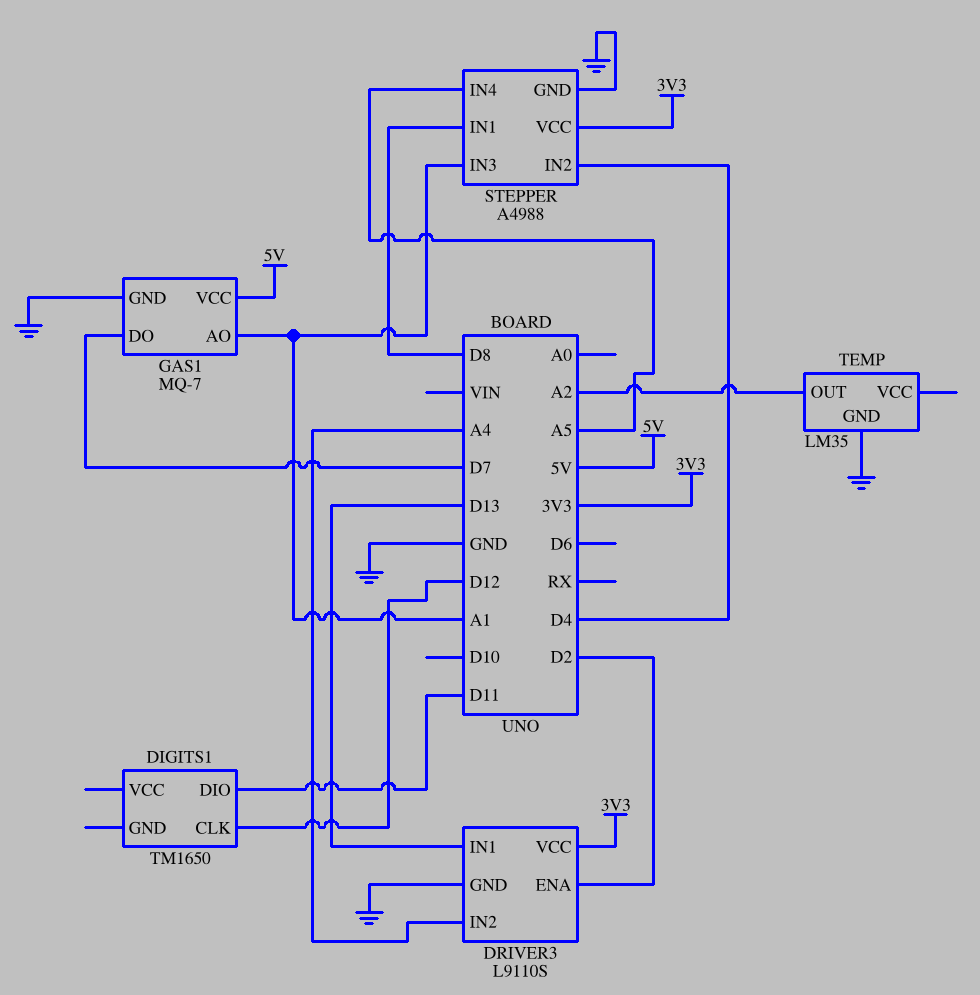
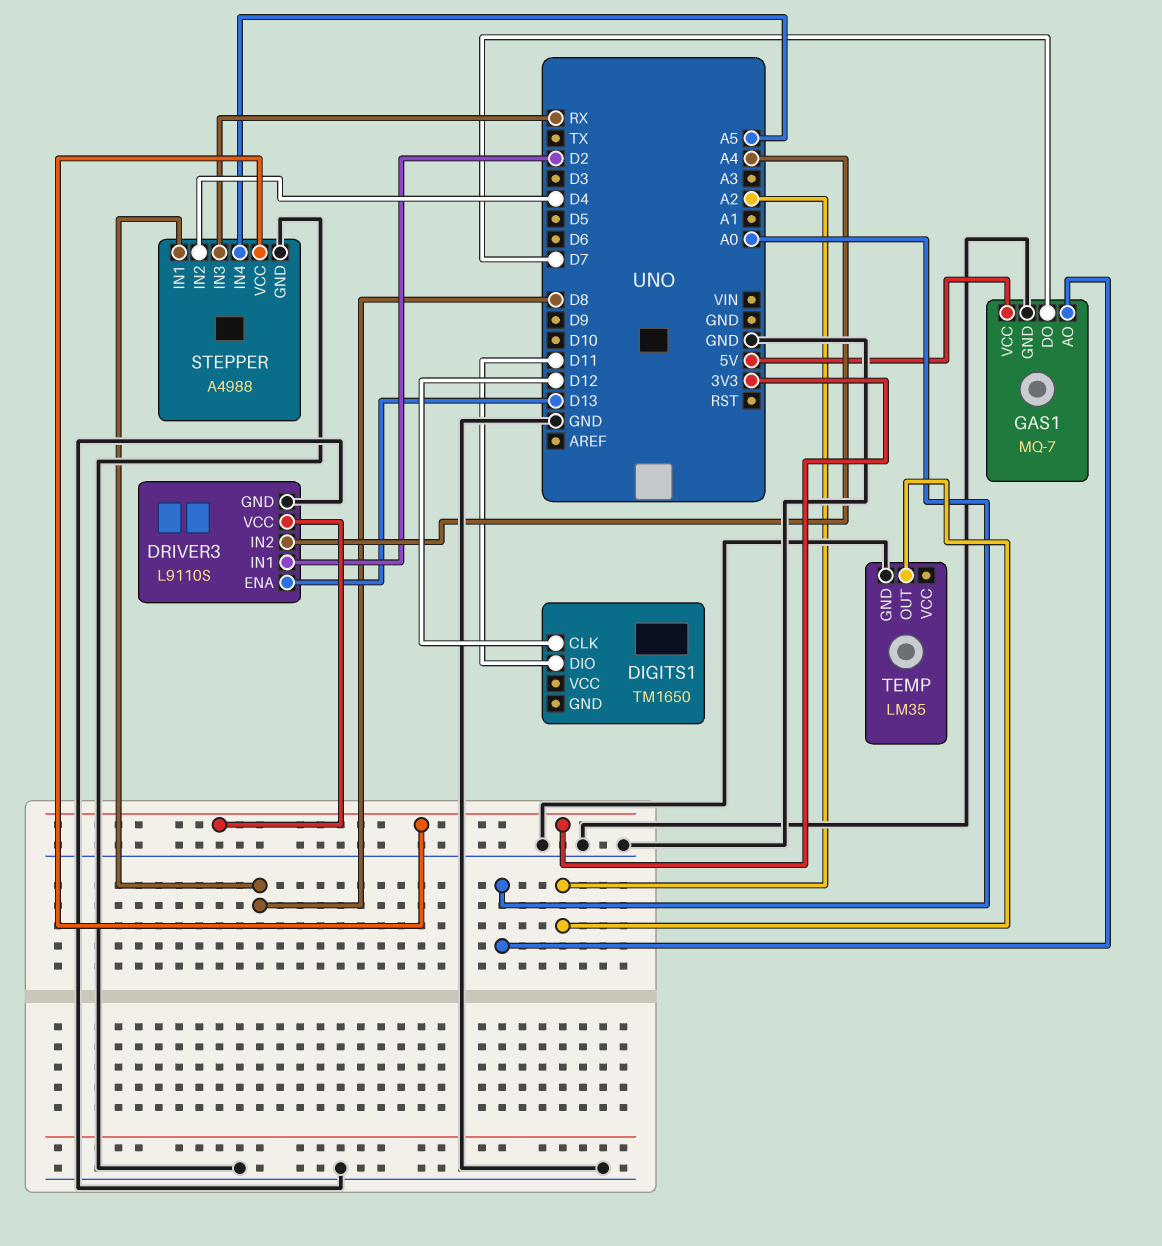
DRIVER3 pin ENA: D2 -> D13
DRIVER3 pin IN1: D13 -> D2
GAS1 pin AO: A1 -> A0
STEPPER pin IN3: A1 -> RX

